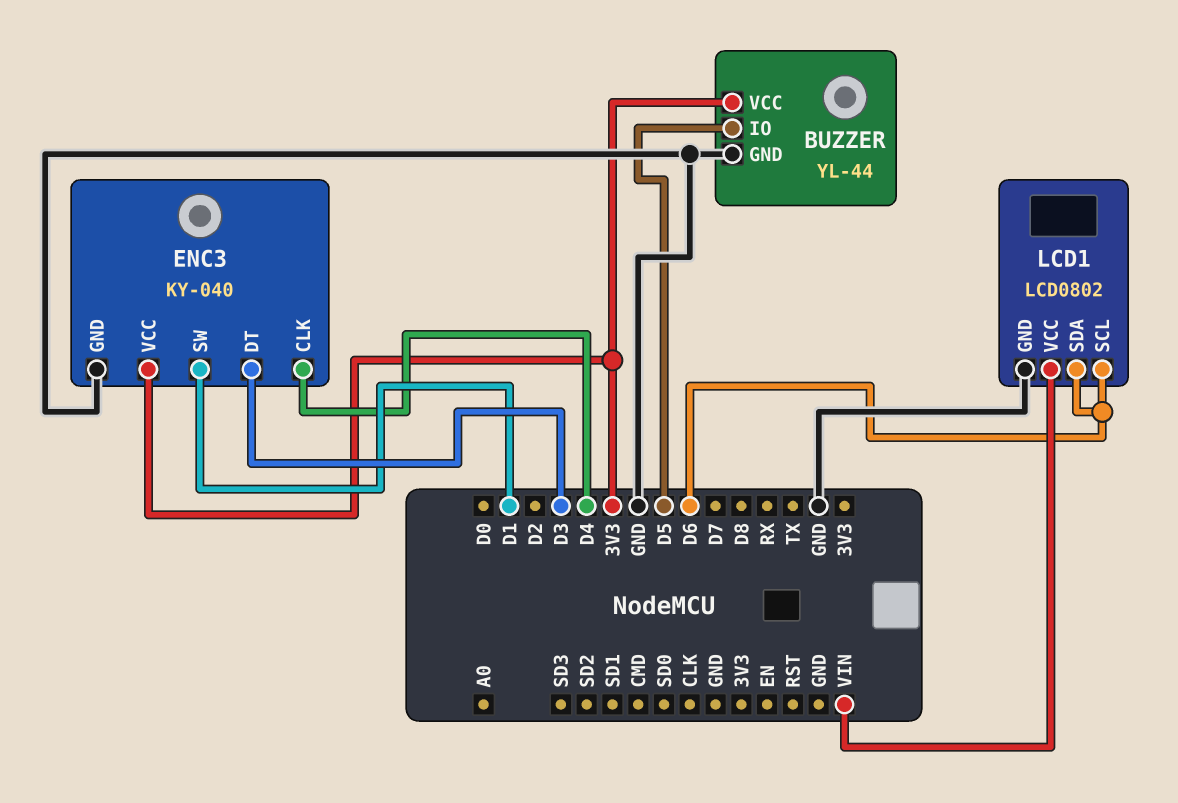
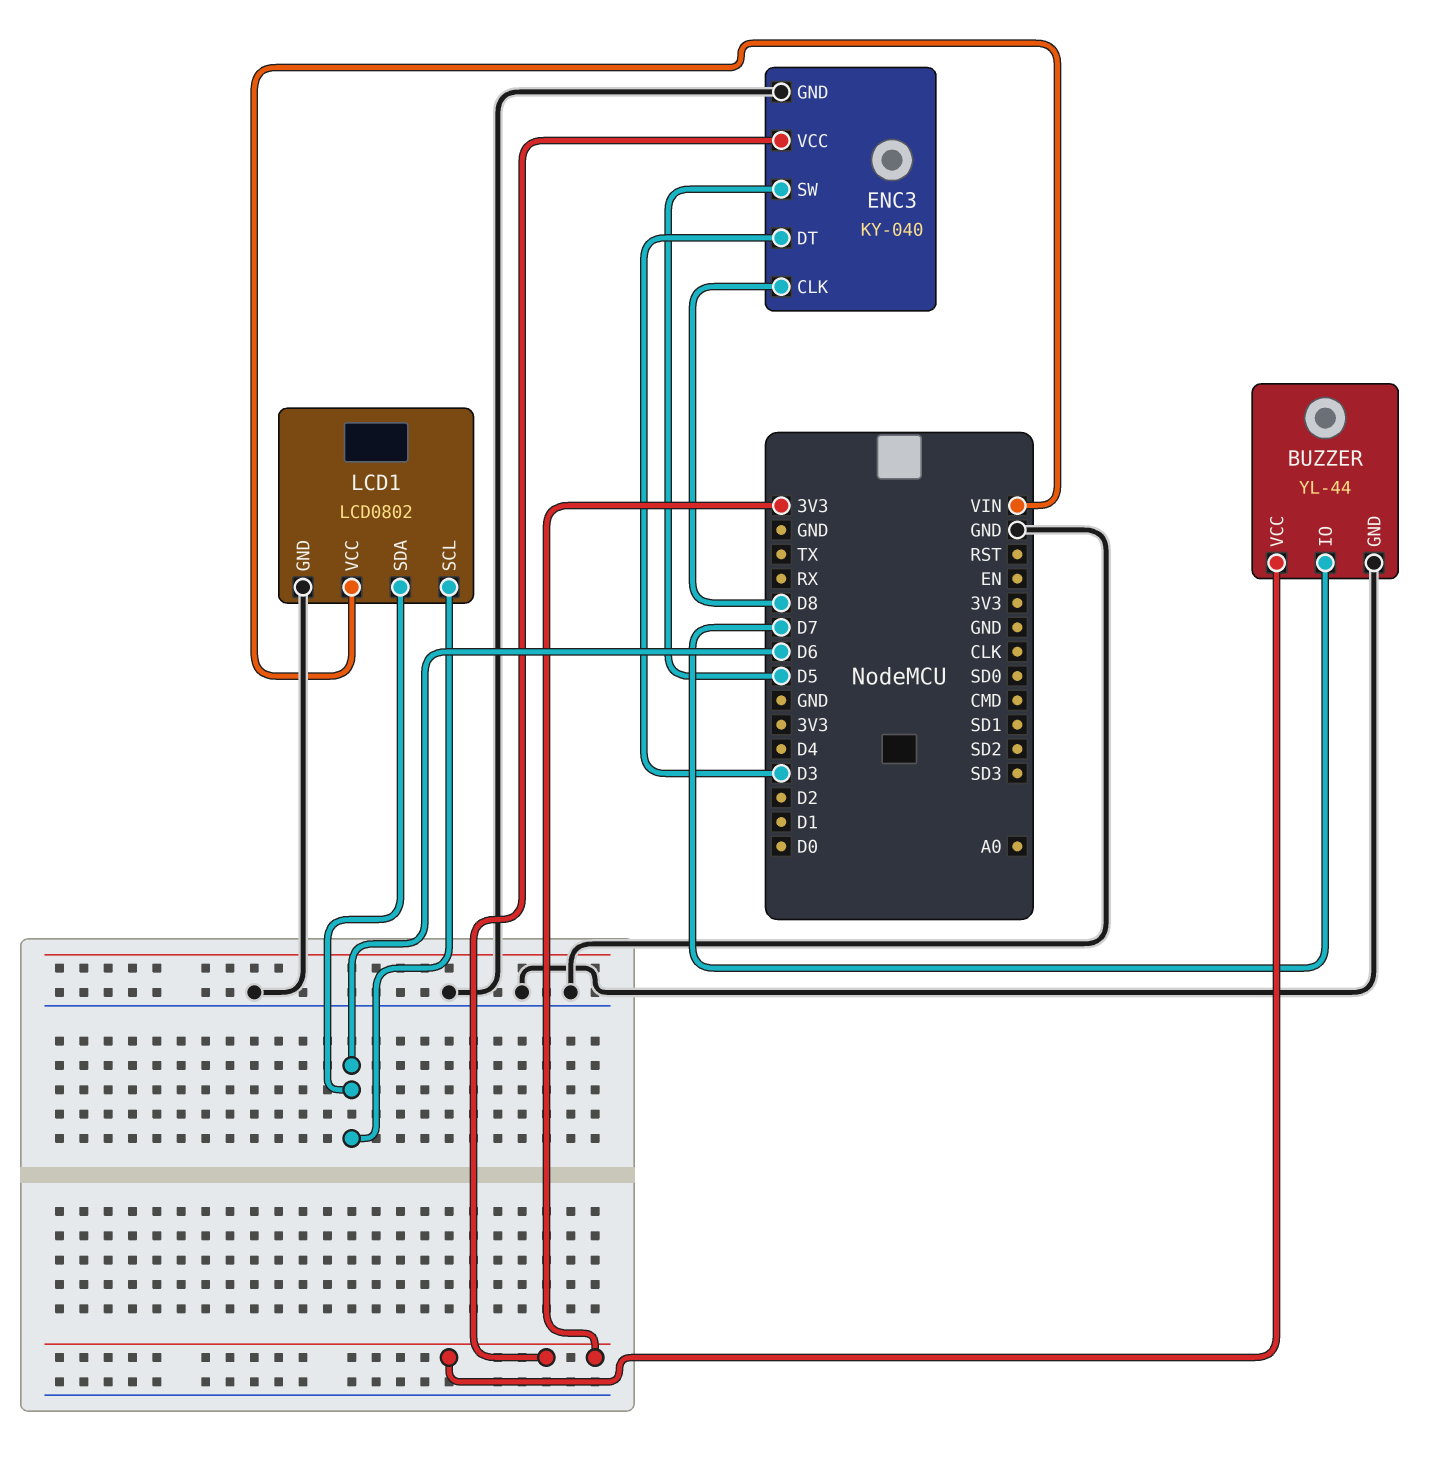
BUZZER pin IO: D5 -> D7
ENC3 pin CLK: D4 -> D8
ENC3 pin SW: D1 -> D5

